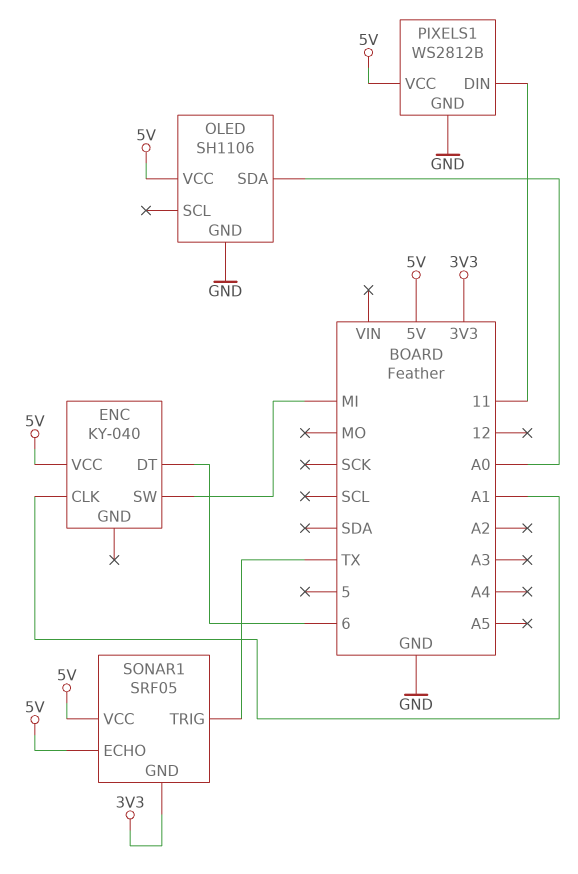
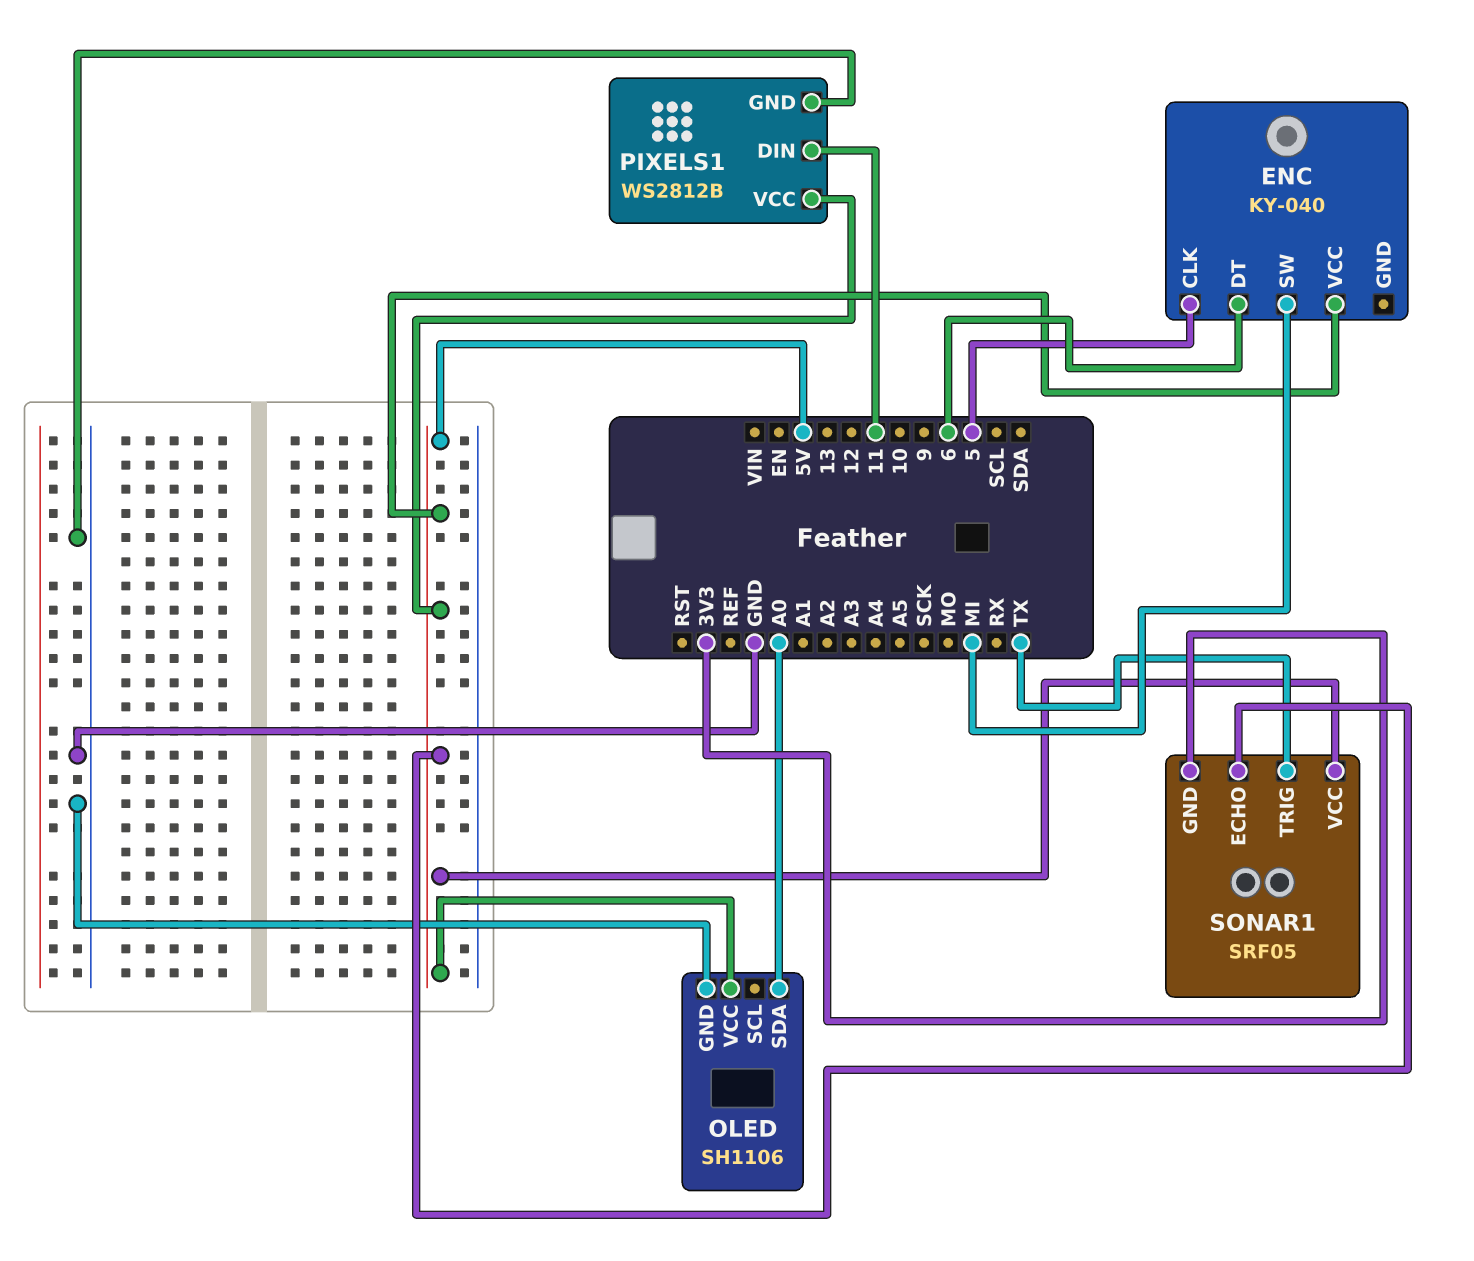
ENC pin CLK: A1 -> 5

